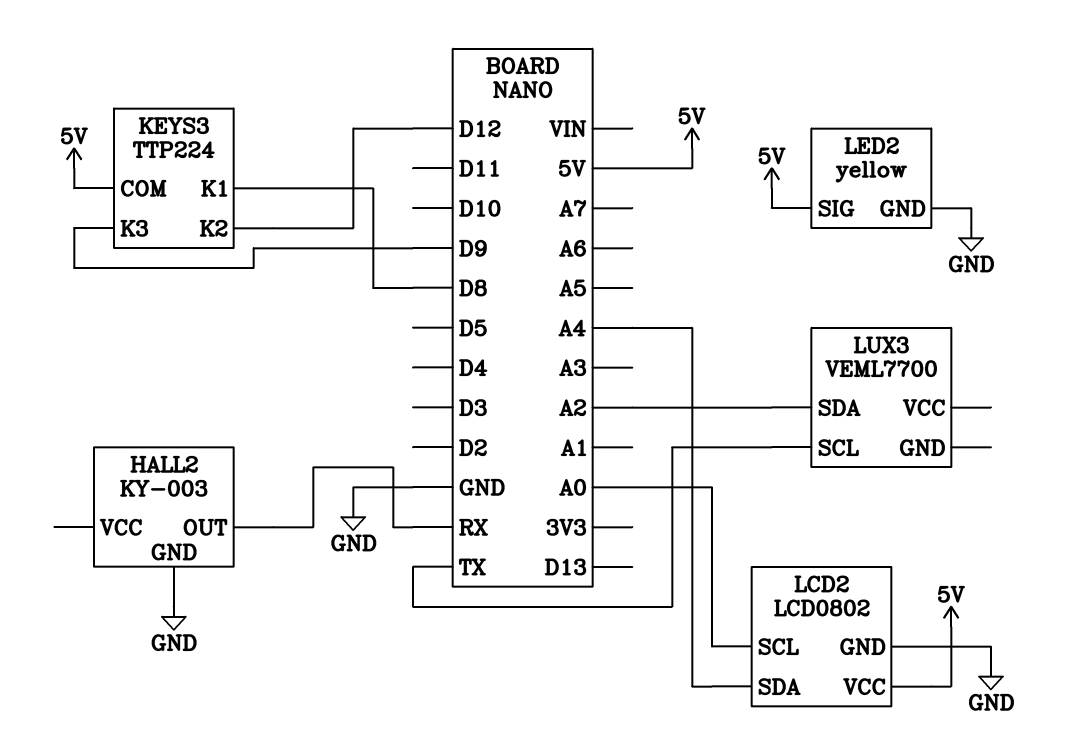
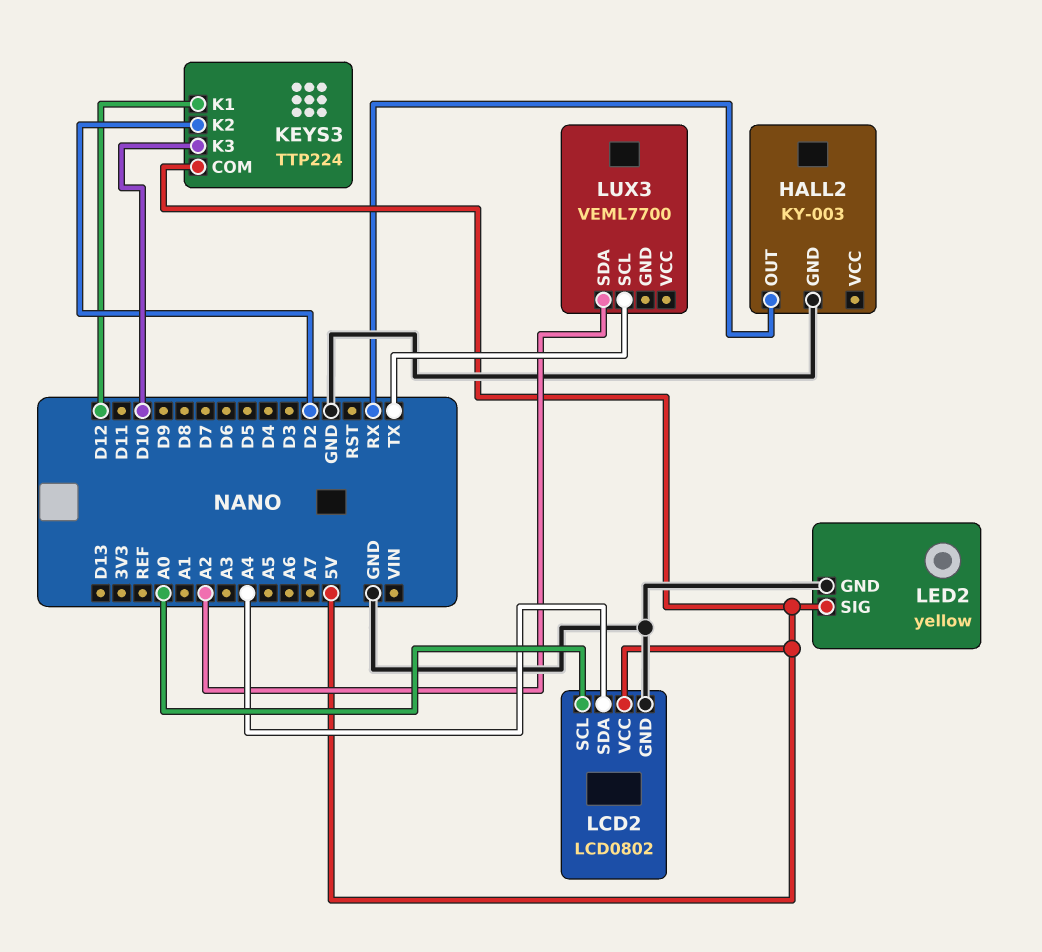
KEYS3 pin K1: D8 -> D12
KEYS3 pin K2: D12 -> D2
KEYS3 pin K3: D9 -> D10

